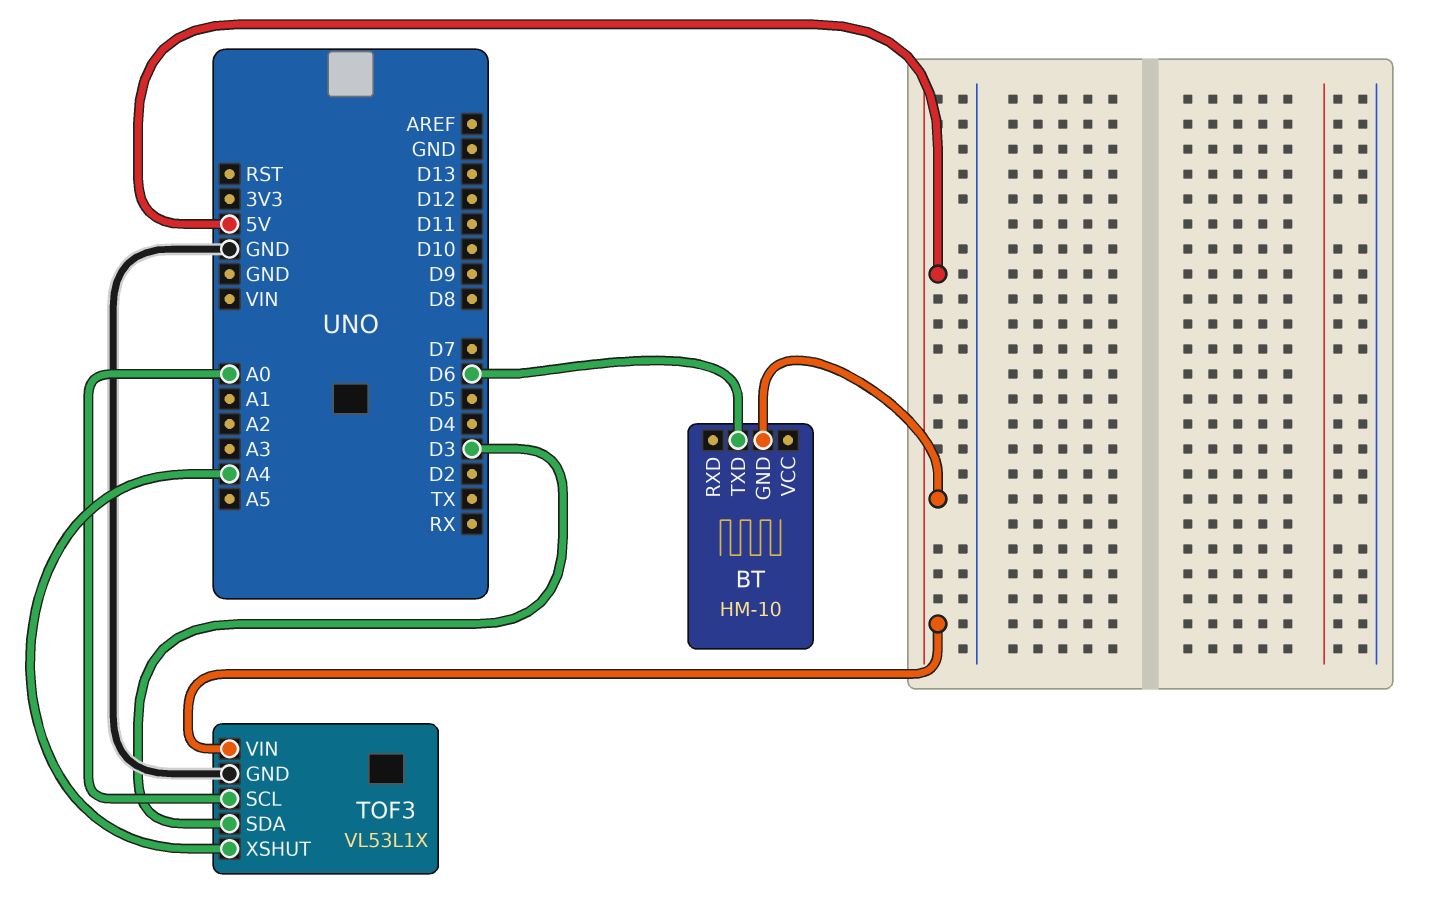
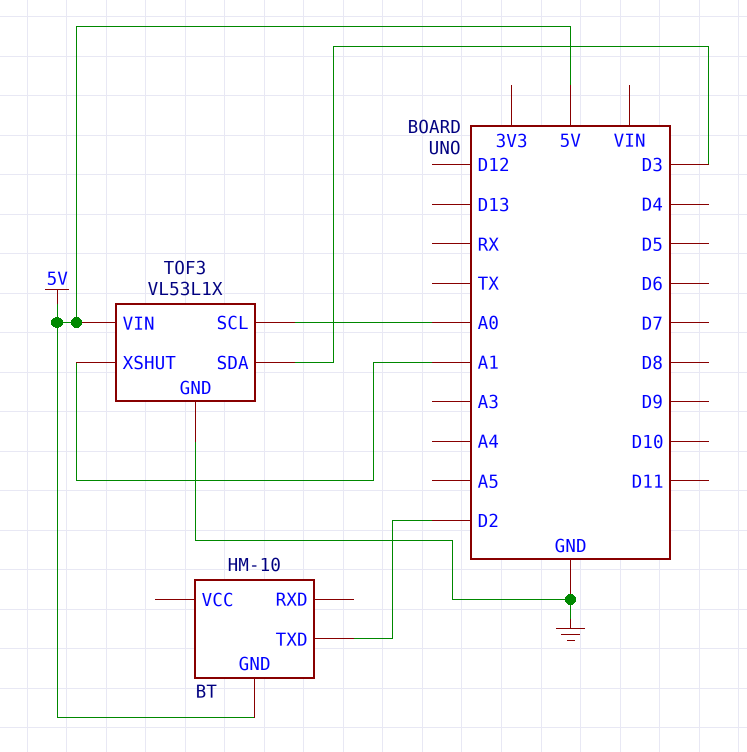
BT pin TXD: D6 -> D2
TOF3 pin XSHUT: A4 -> A1

